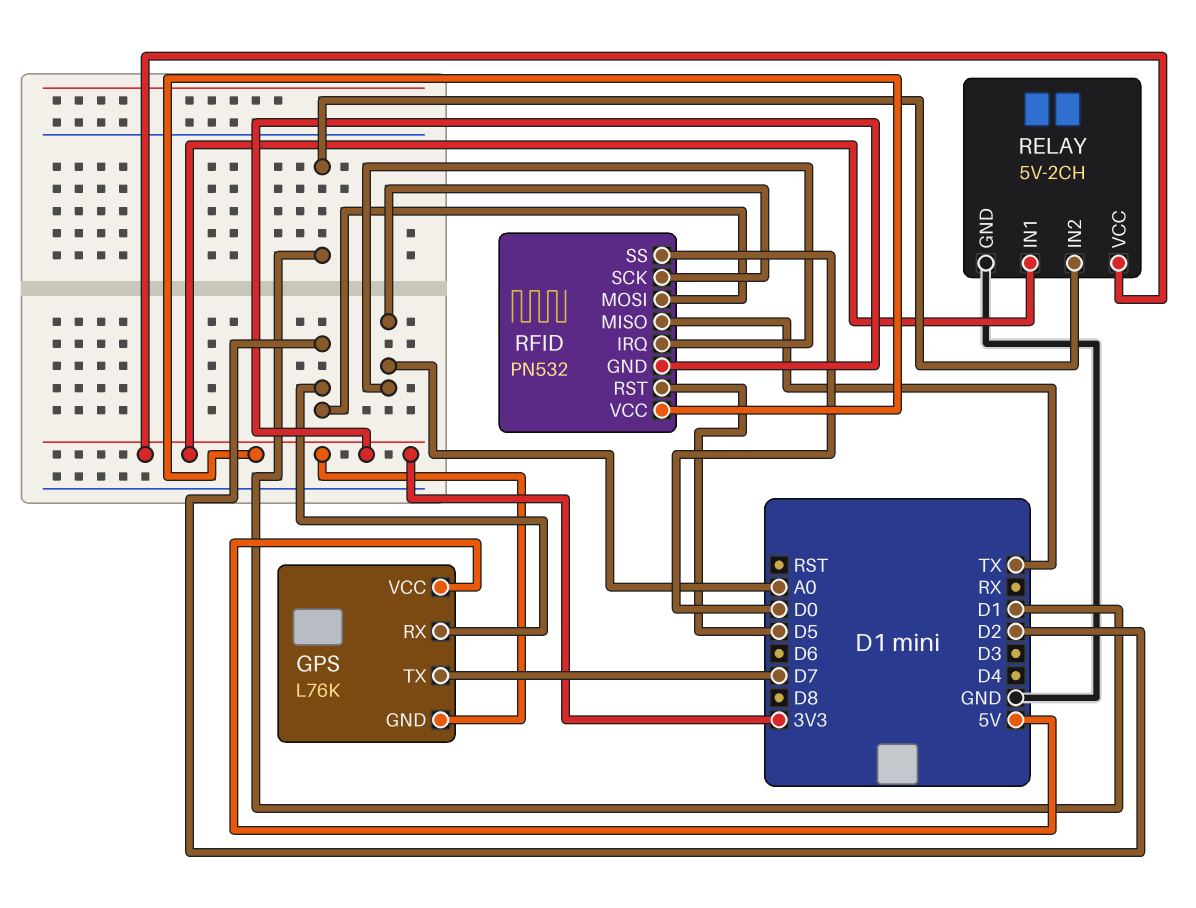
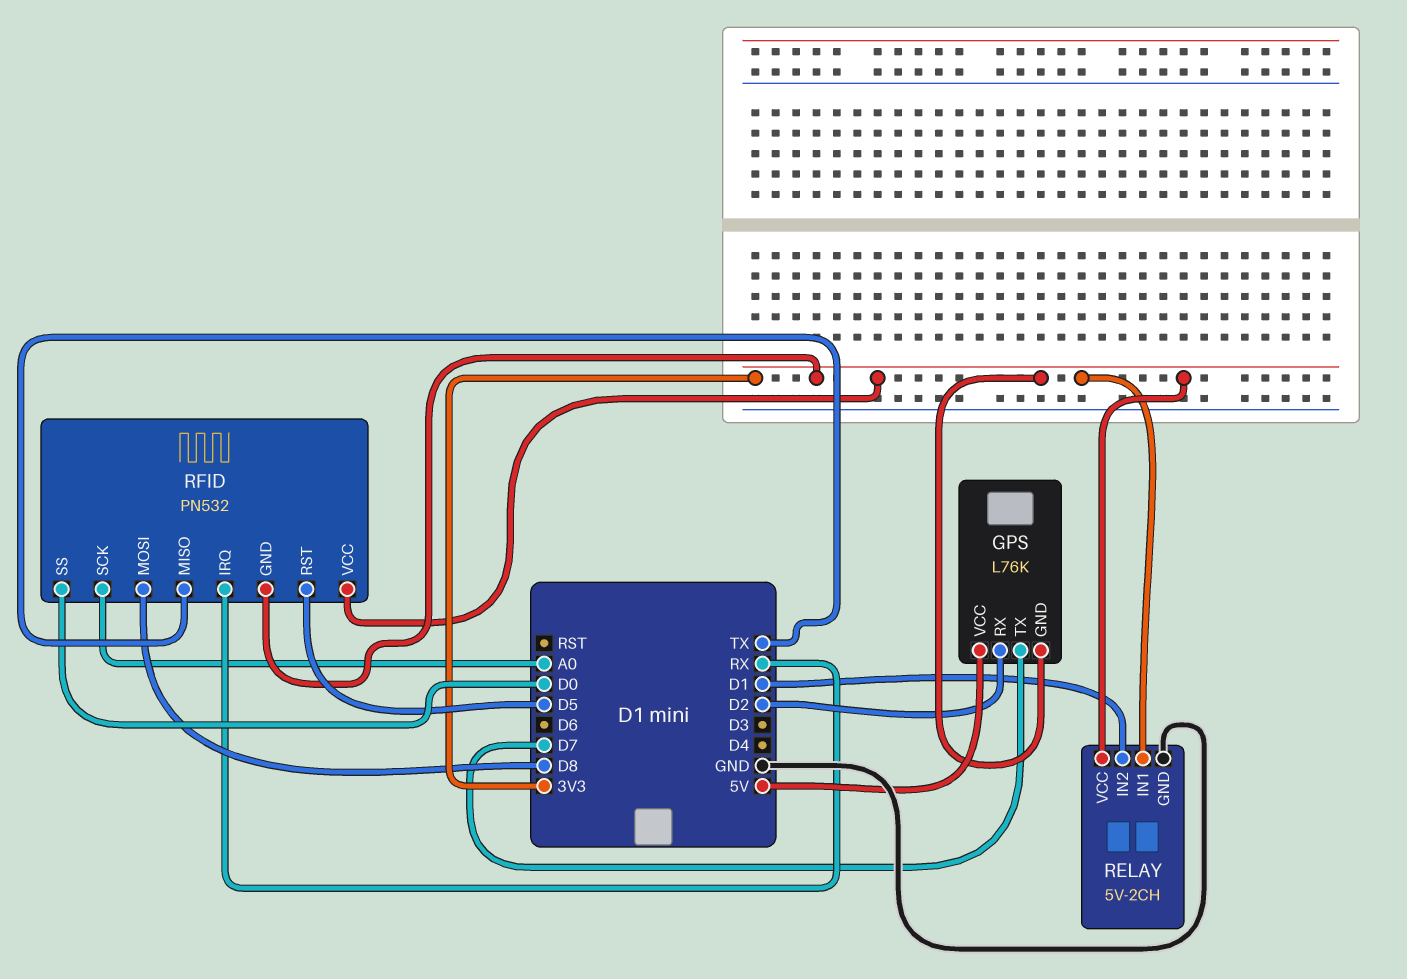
RFID pin IRQ: A0 -> RX
RFID pin MOSI: D2 -> D8

